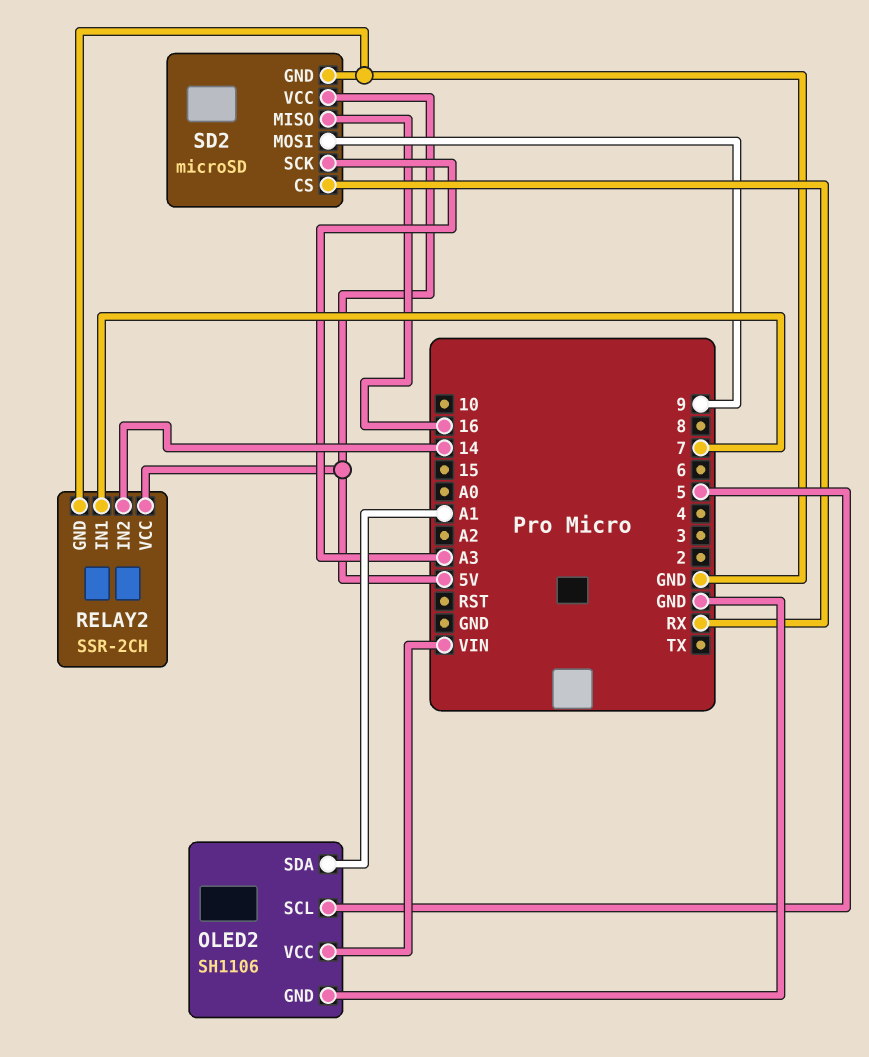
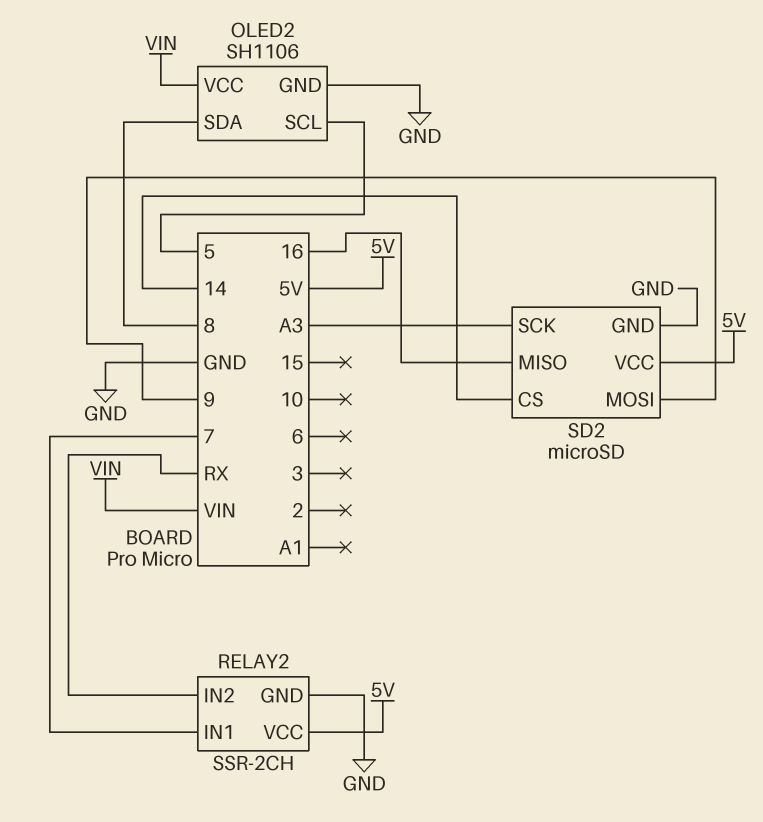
OLED2 pin SDA: A1 -> 8
RELAY2 pin IN2: 14 -> RX
SD2 pin CS: RX -> 14

